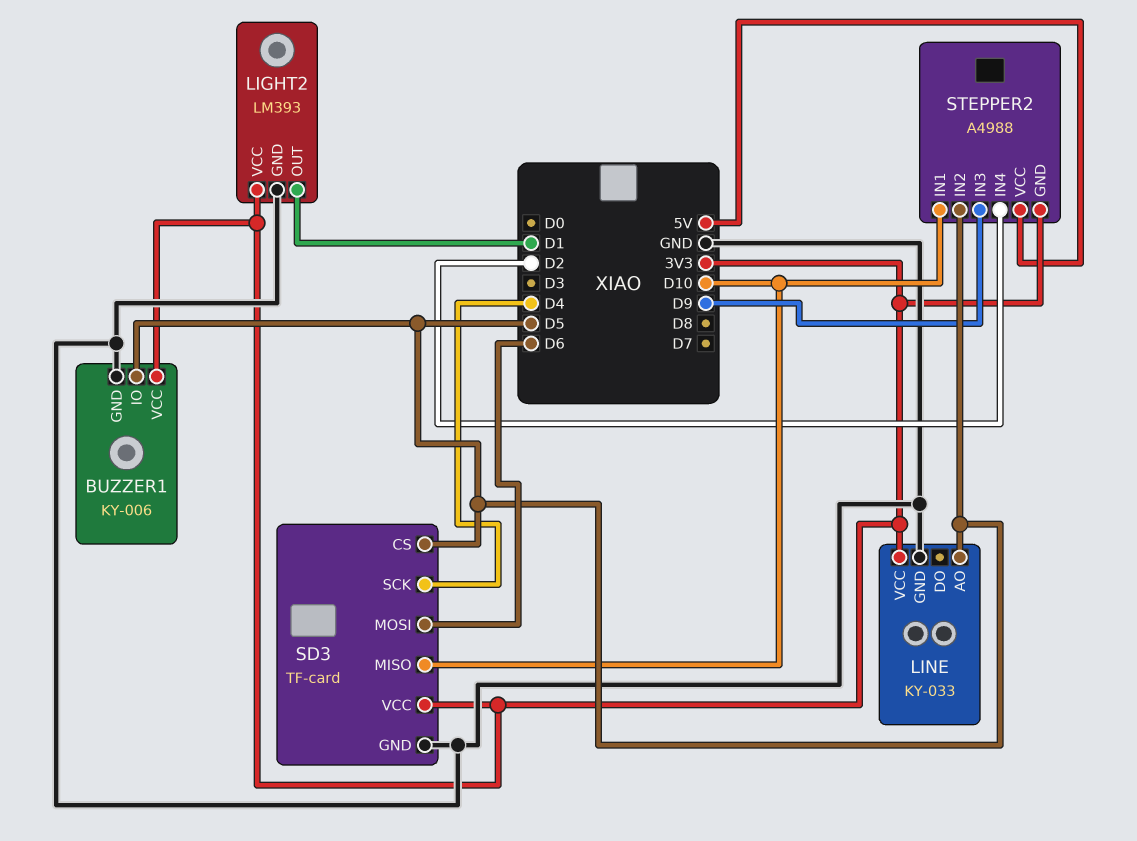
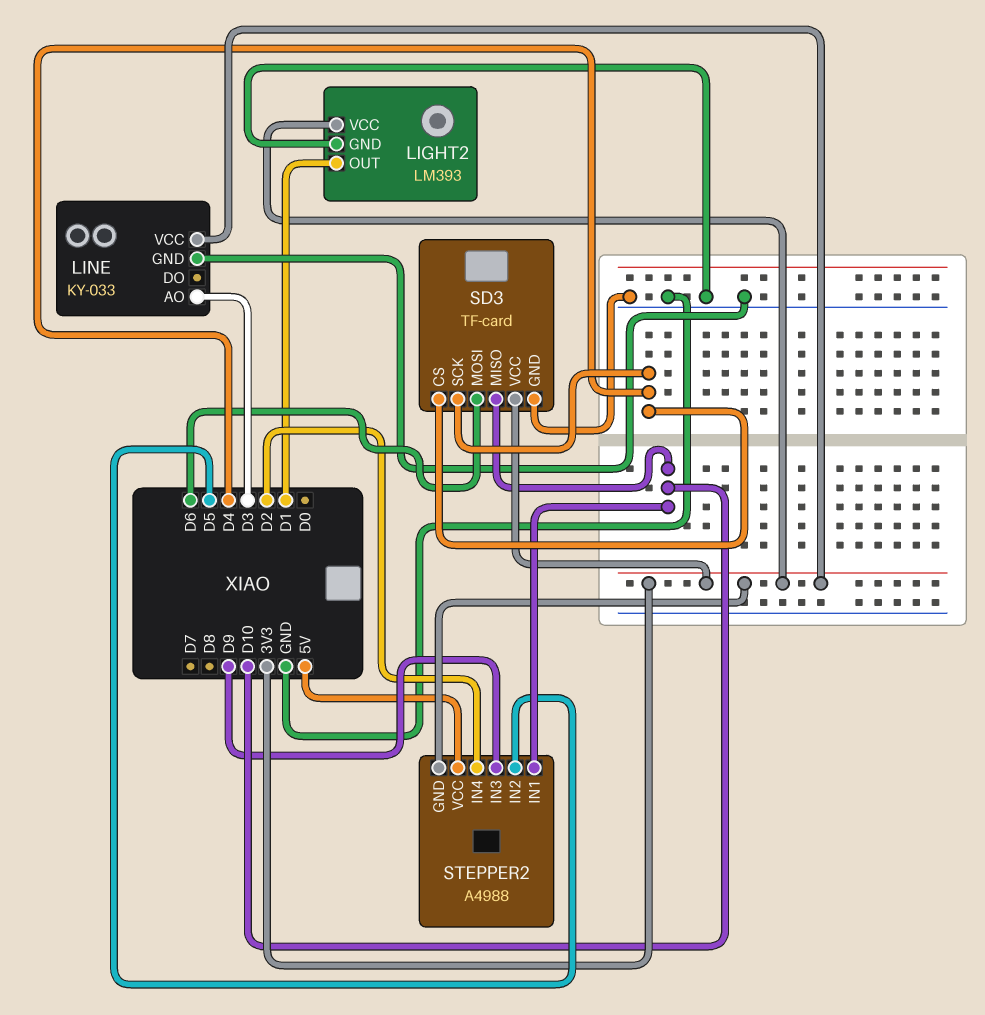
BUZZER1: KY-006 -> none
BUZZER1 pin GND: GND -> none
BUZZER1 pin IO: D5 -> none
BUZZER1 pin VCC: 3V3 -> none
LINE pin AO: D5 -> D3
SD3 pin CS: D5 -> D4

